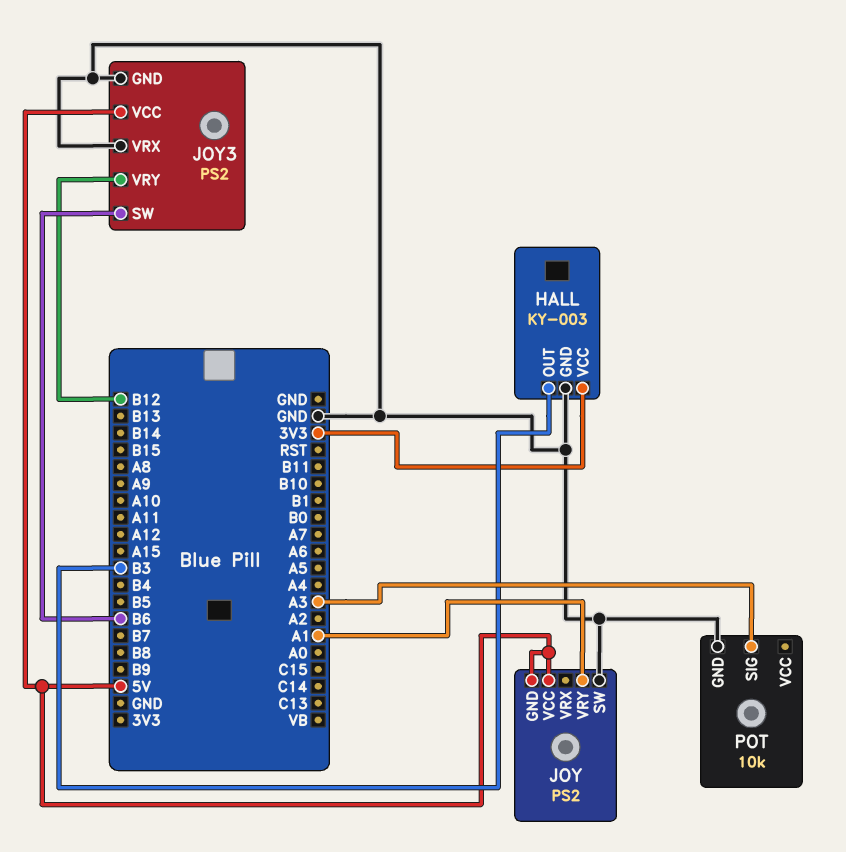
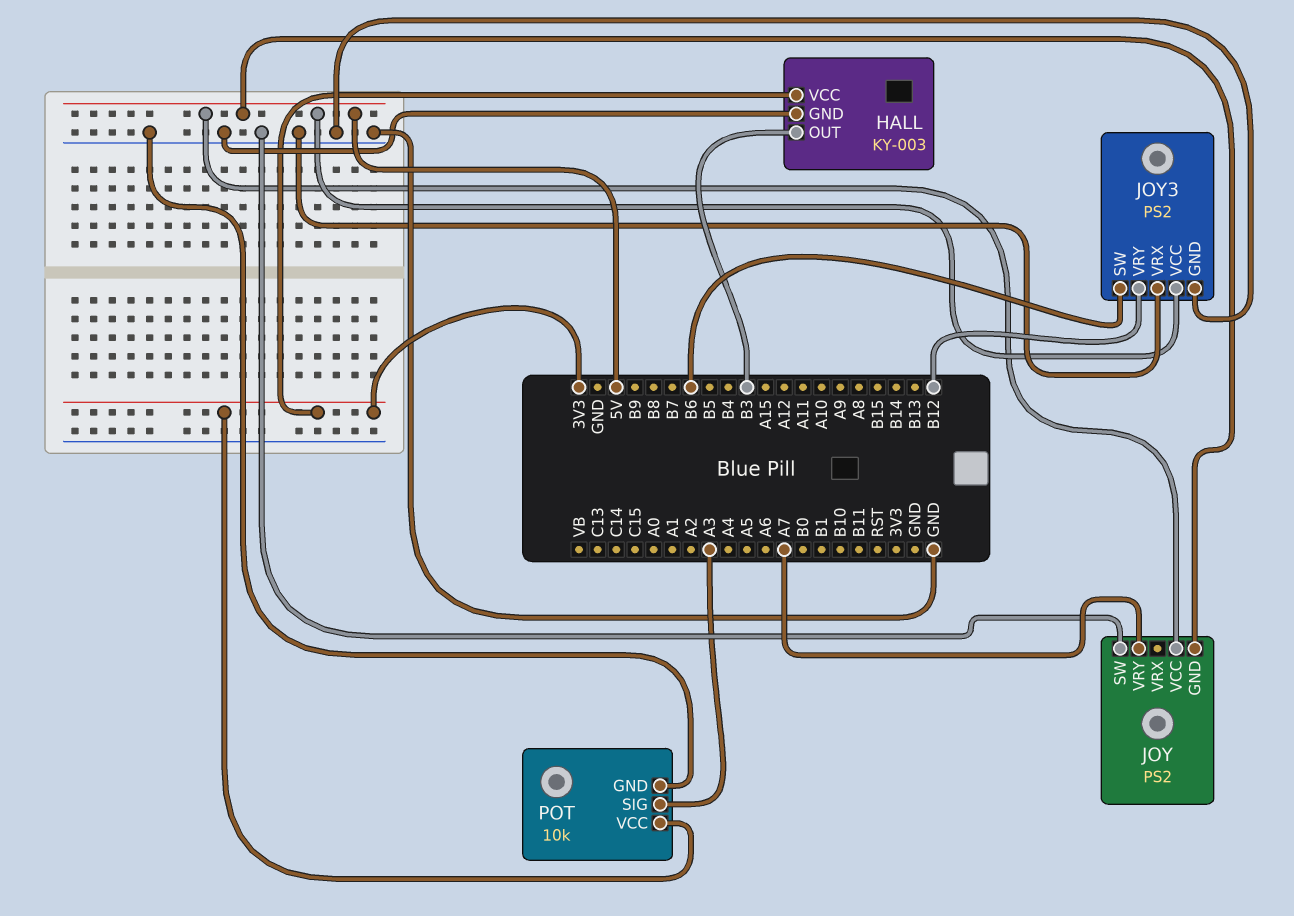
JOY pin VRY: A1 -> A7
POT pin VCC: none -> 3V3

